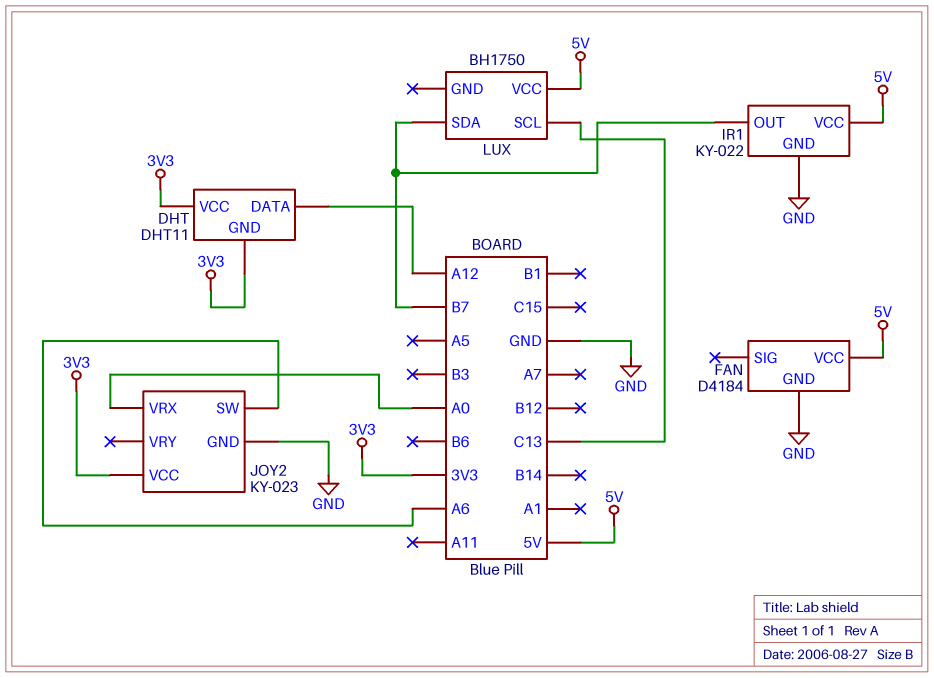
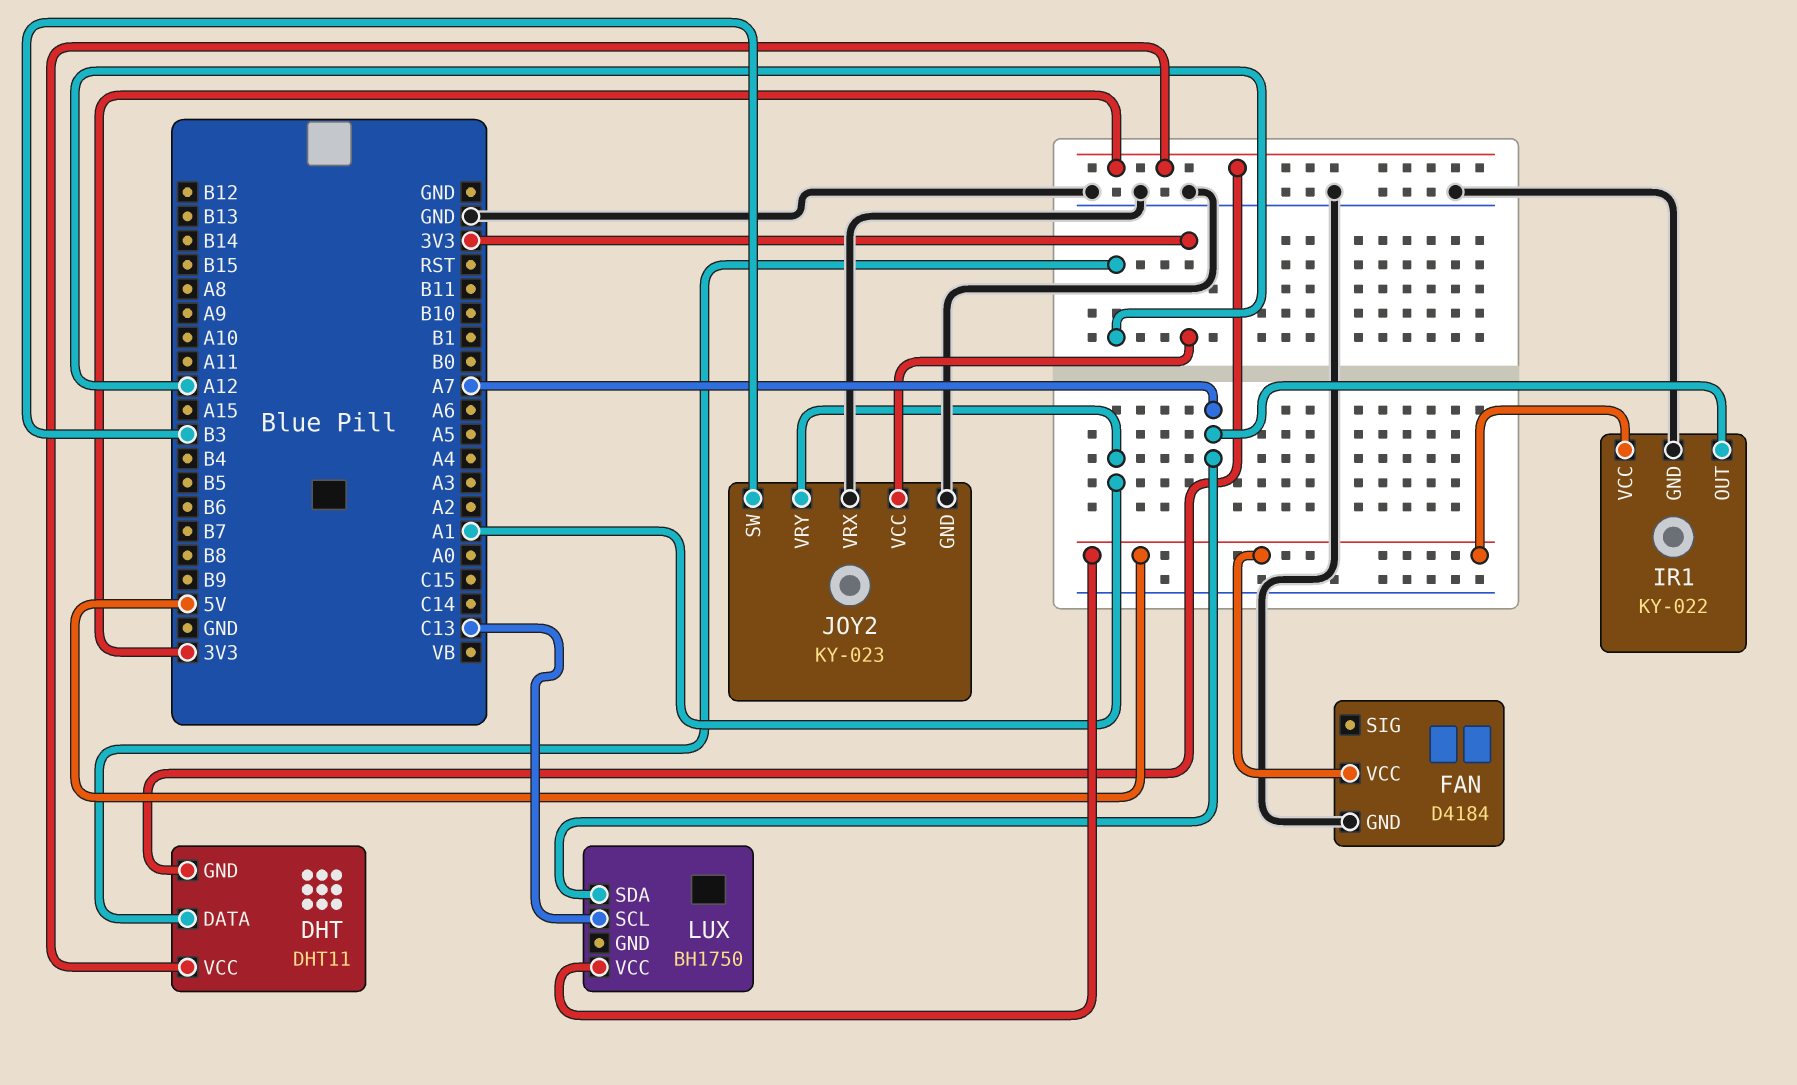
IR1 pin OUT: B7 -> A7
JOY2 pin SW: A6 -> B3
JOY2 pin VRX: A0 -> GND
JOY2 pin VRY: none -> A1
LUX pin SDA: B7 -> A7

